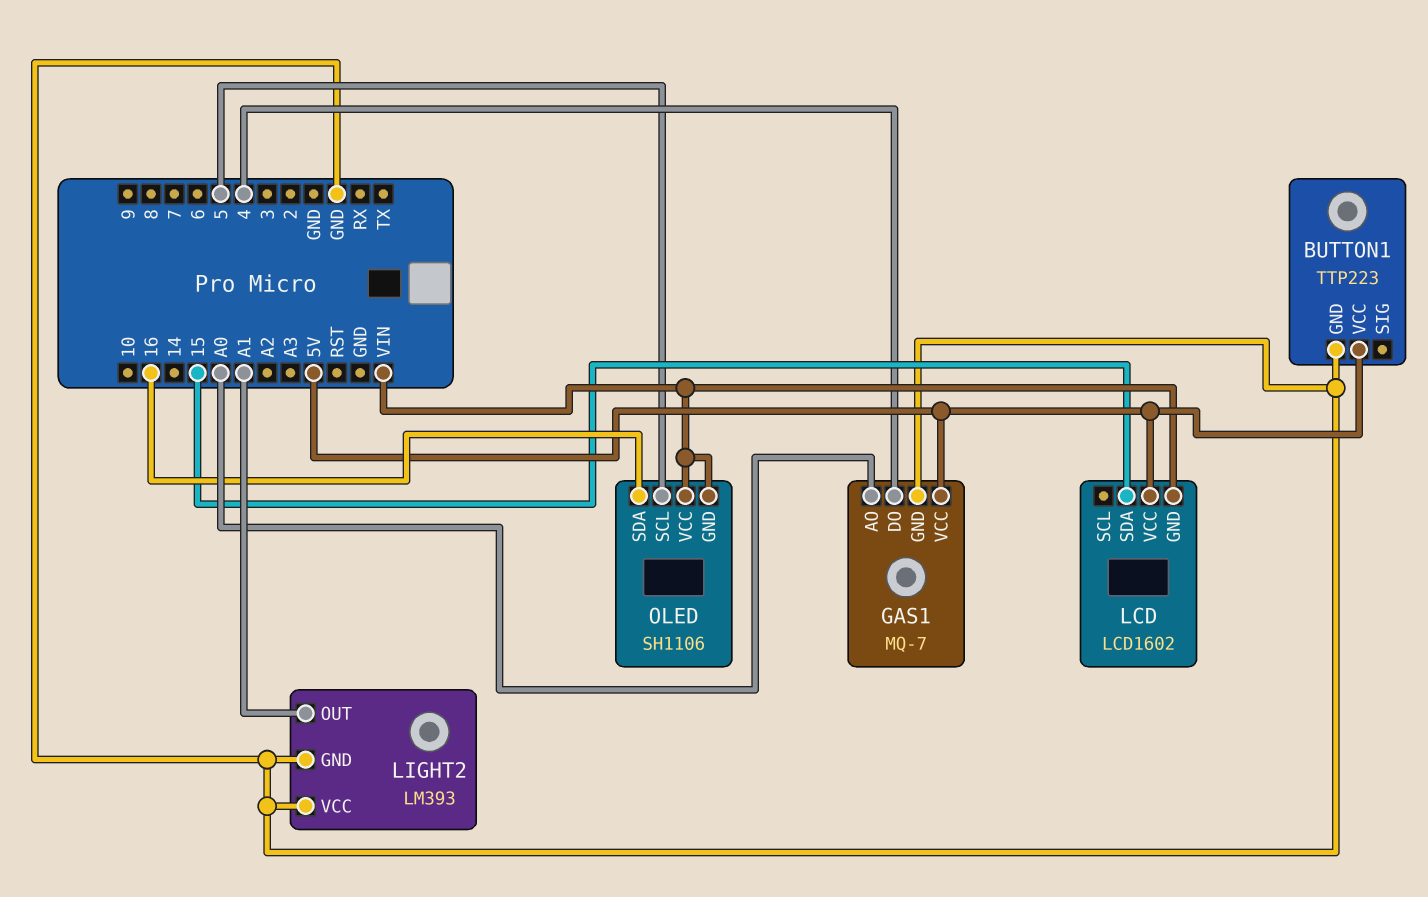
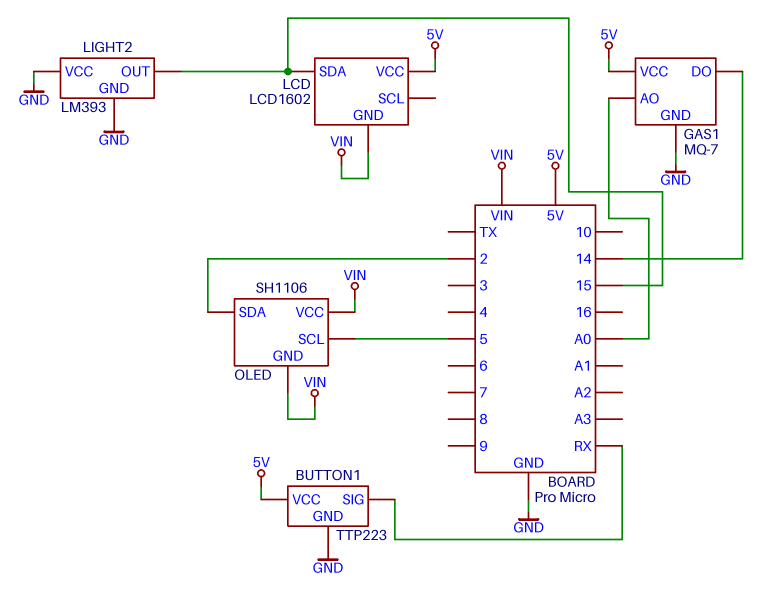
BUTTON1 pin SIG: none -> RX
GAS1 pin DO: 4 -> 14
LIGHT2 pin OUT: A1 -> 15
OLED pin SDA: 16 -> 2

